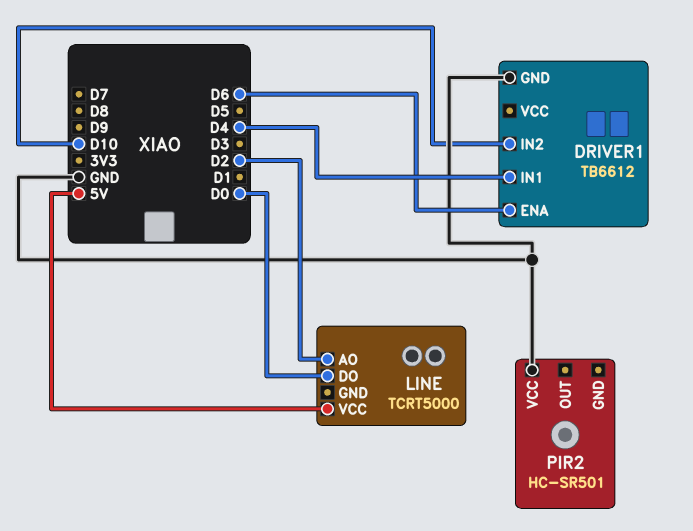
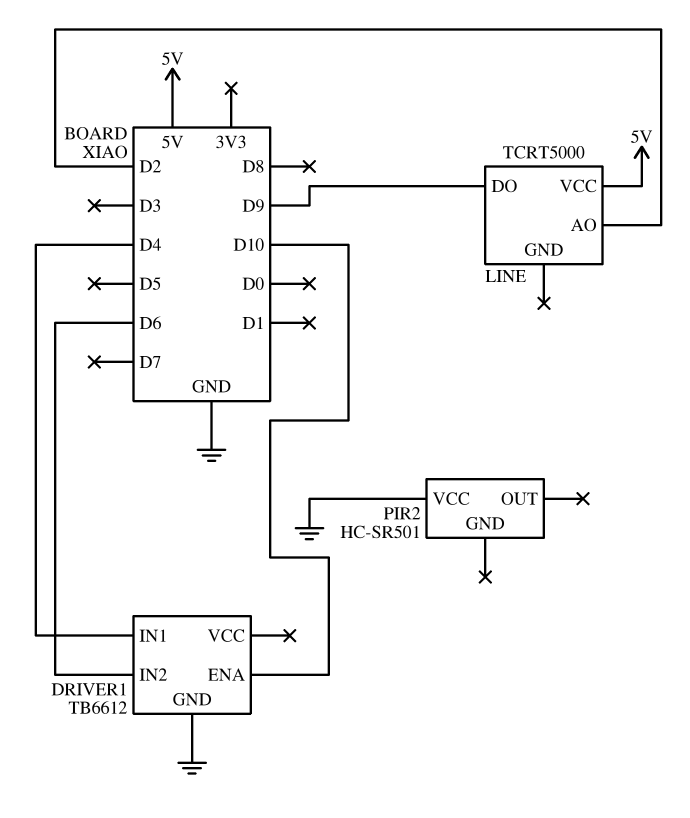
DRIVER1 pin ENA: D6 -> D10
DRIVER1 pin IN2: D10 -> D6
LINE pin DO: D0 -> D9

